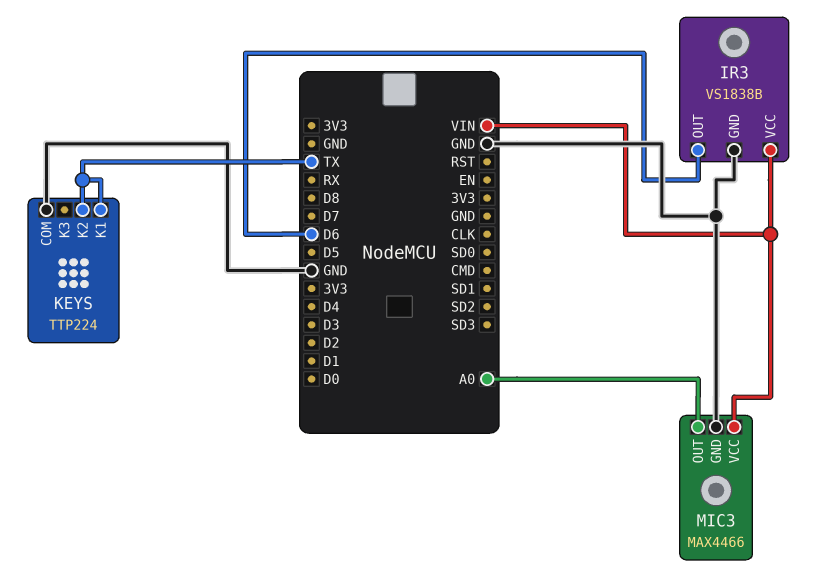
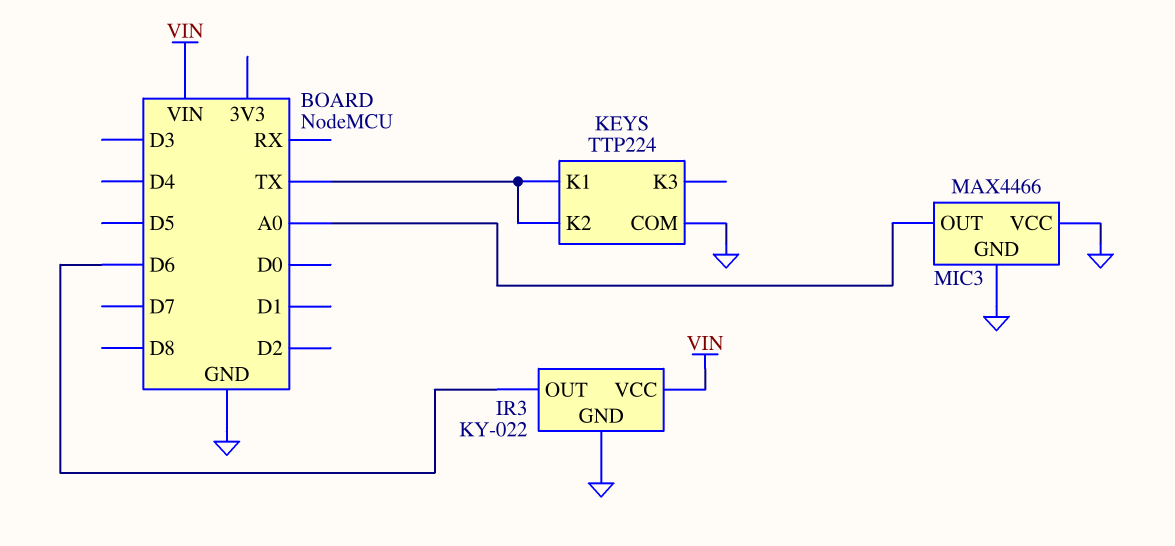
IR3: VS1838B -> KY-022
MIC3 pin VCC: VIN -> GND

